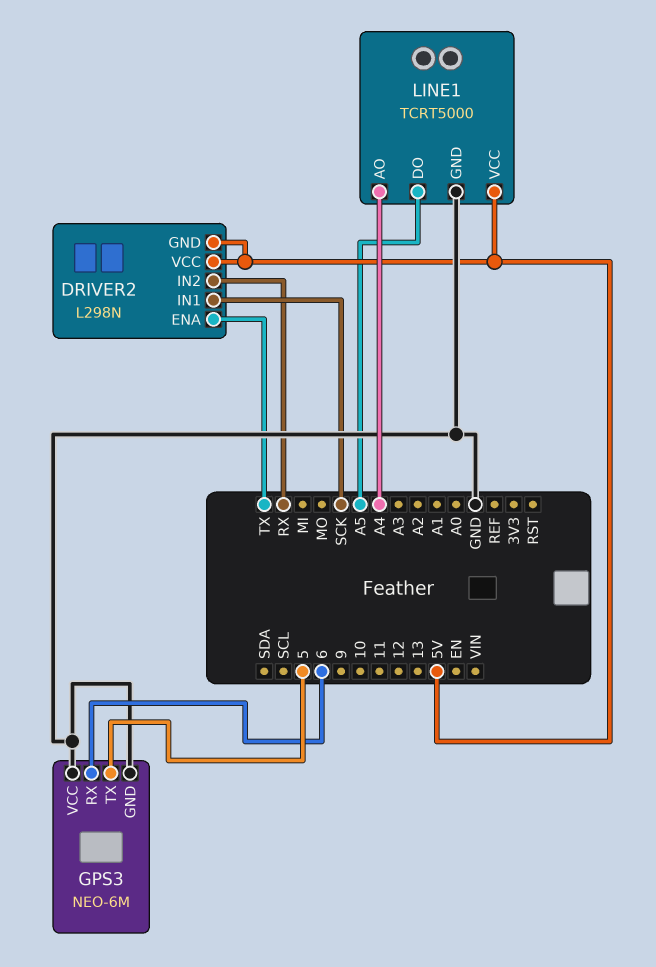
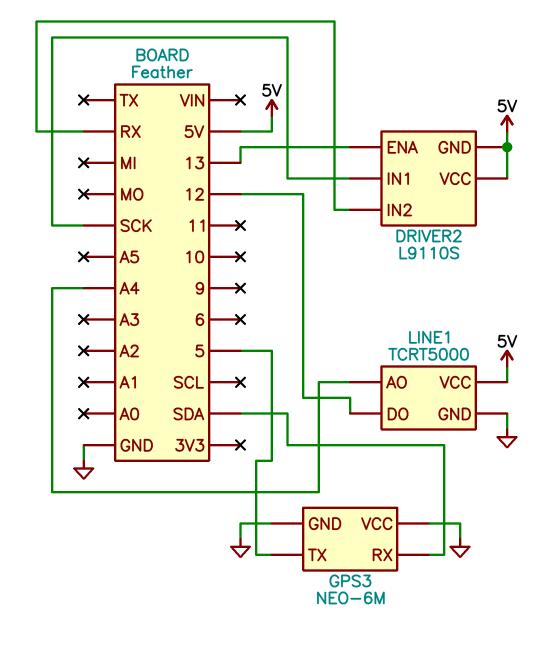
DRIVER2: L298N -> L9110S
DRIVER2 pin ENA: TX -> 13
GPS3 pin RX: 6 -> SDA
LINE1 pin DO: A5 -> 12

